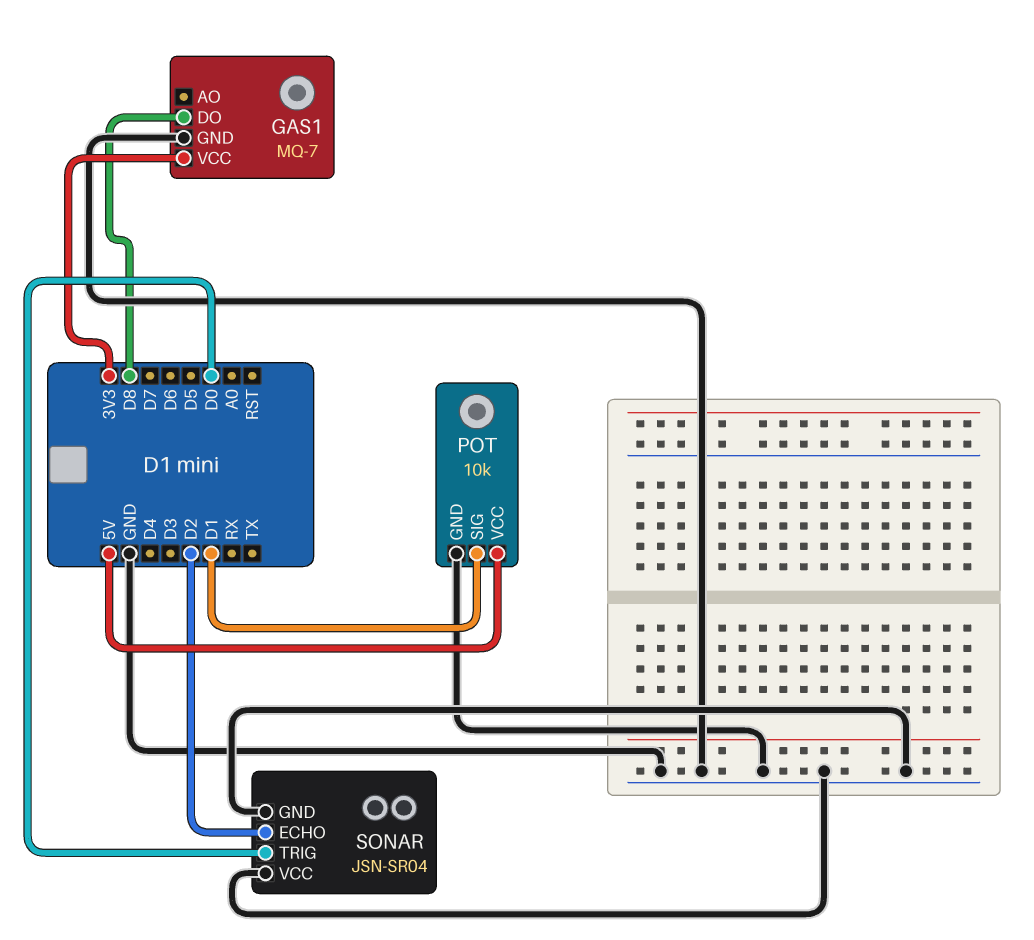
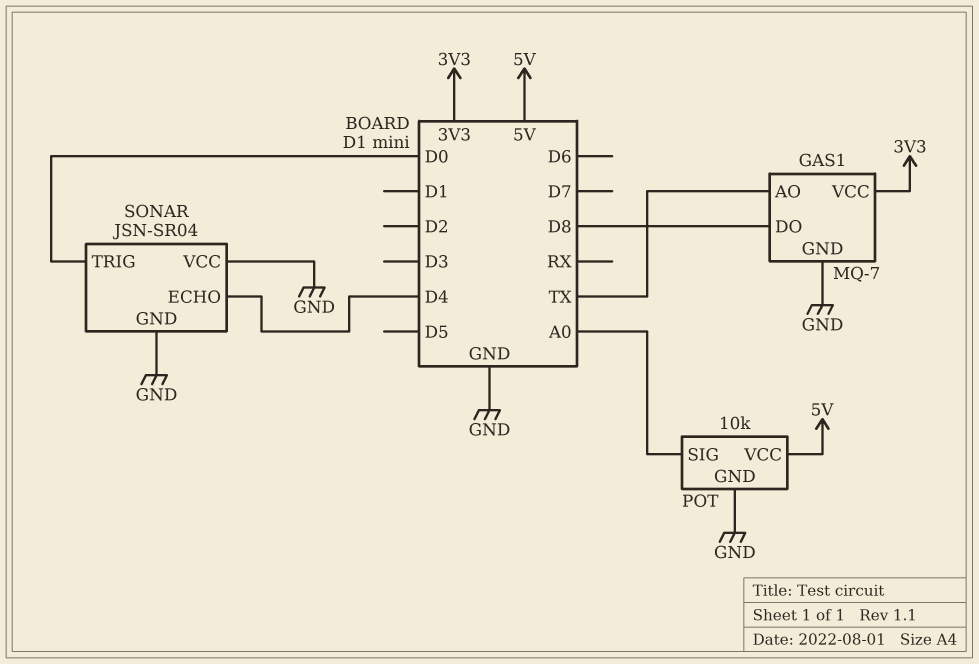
GAS1 pin AO: none -> TX
POT pin SIG: D1 -> A0
SONAR pin ECHO: D2 -> D4

